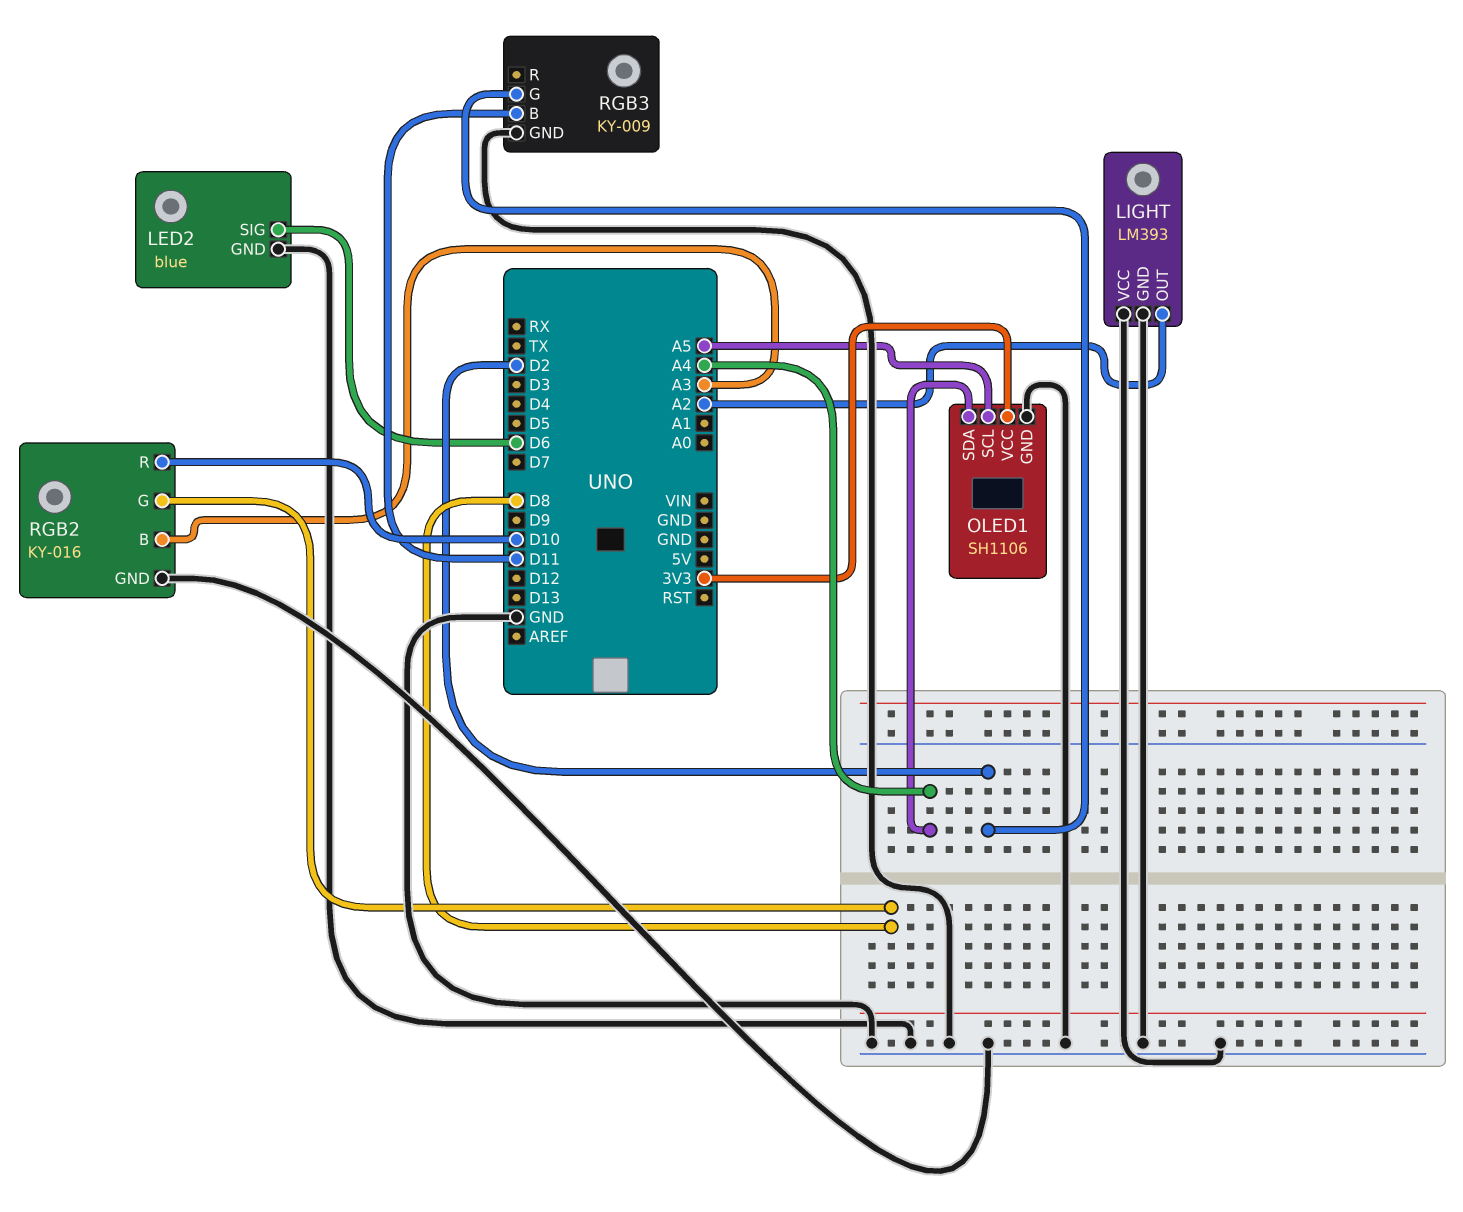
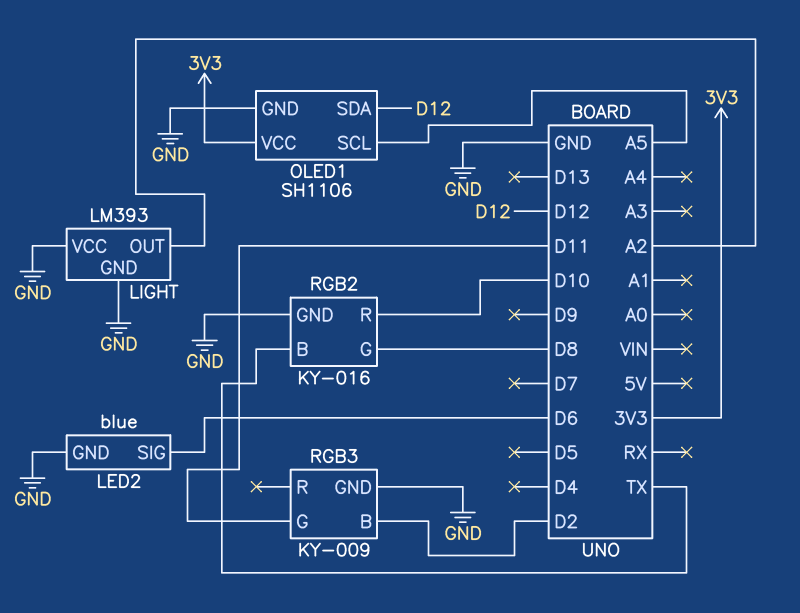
OLED1 pin SDA: A4 -> D12
RGB2 pin B: A3 -> TX
RGB3 pin B: D11 -> D2
RGB3 pin G: D2 -> D11

